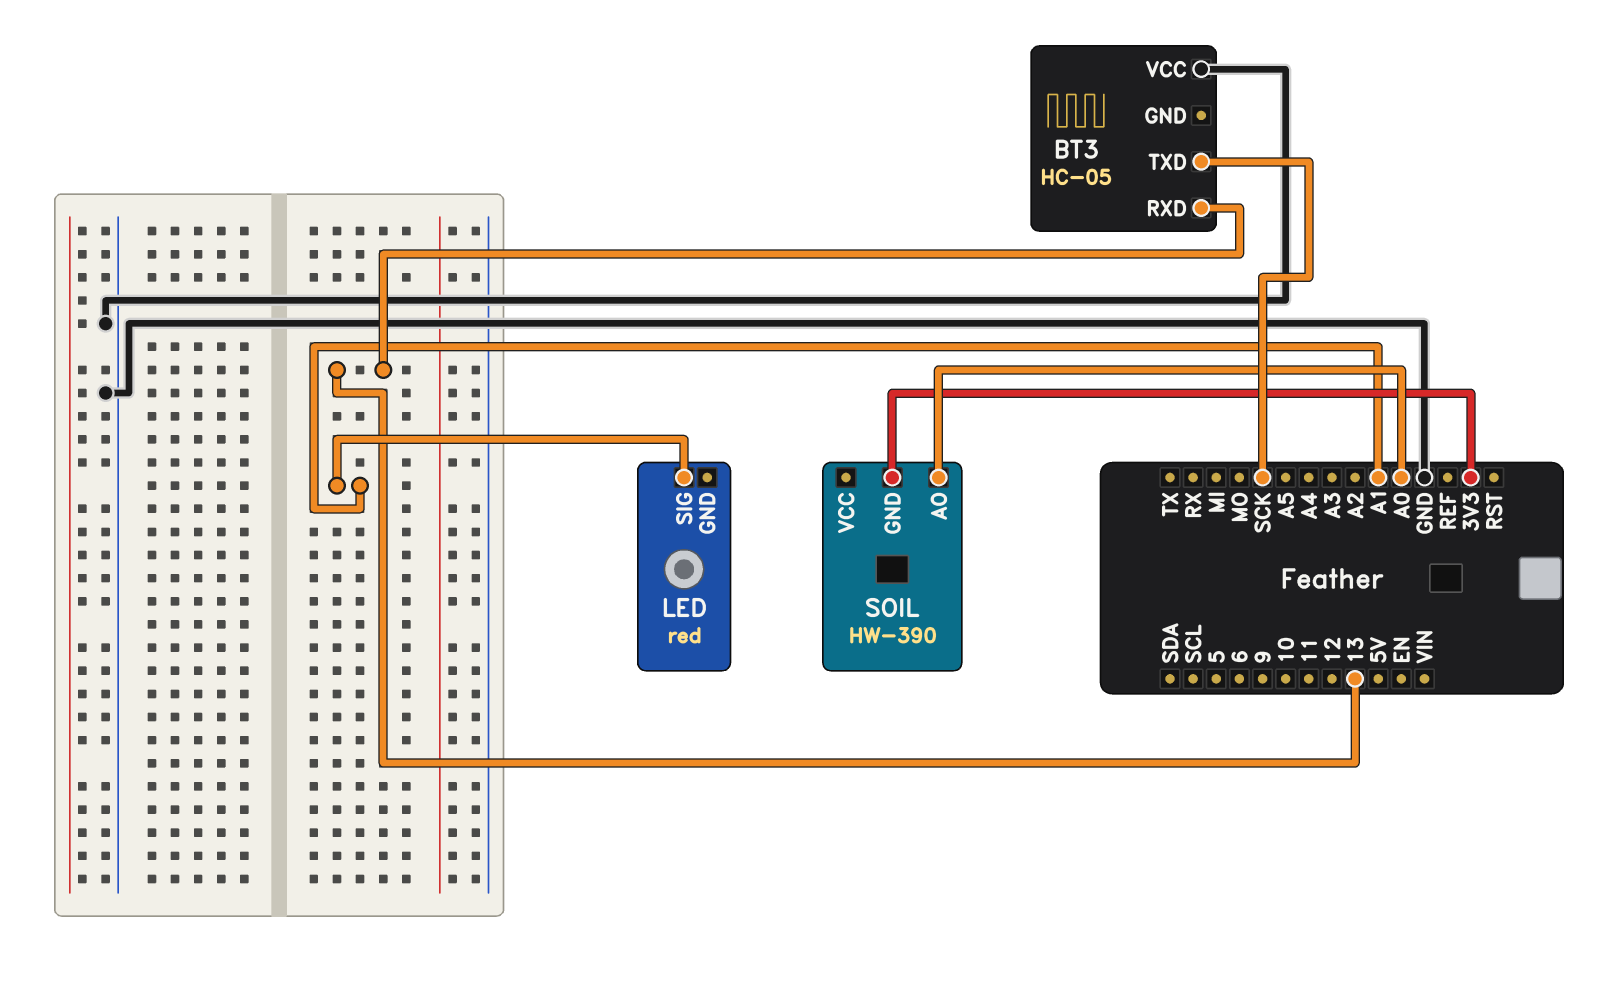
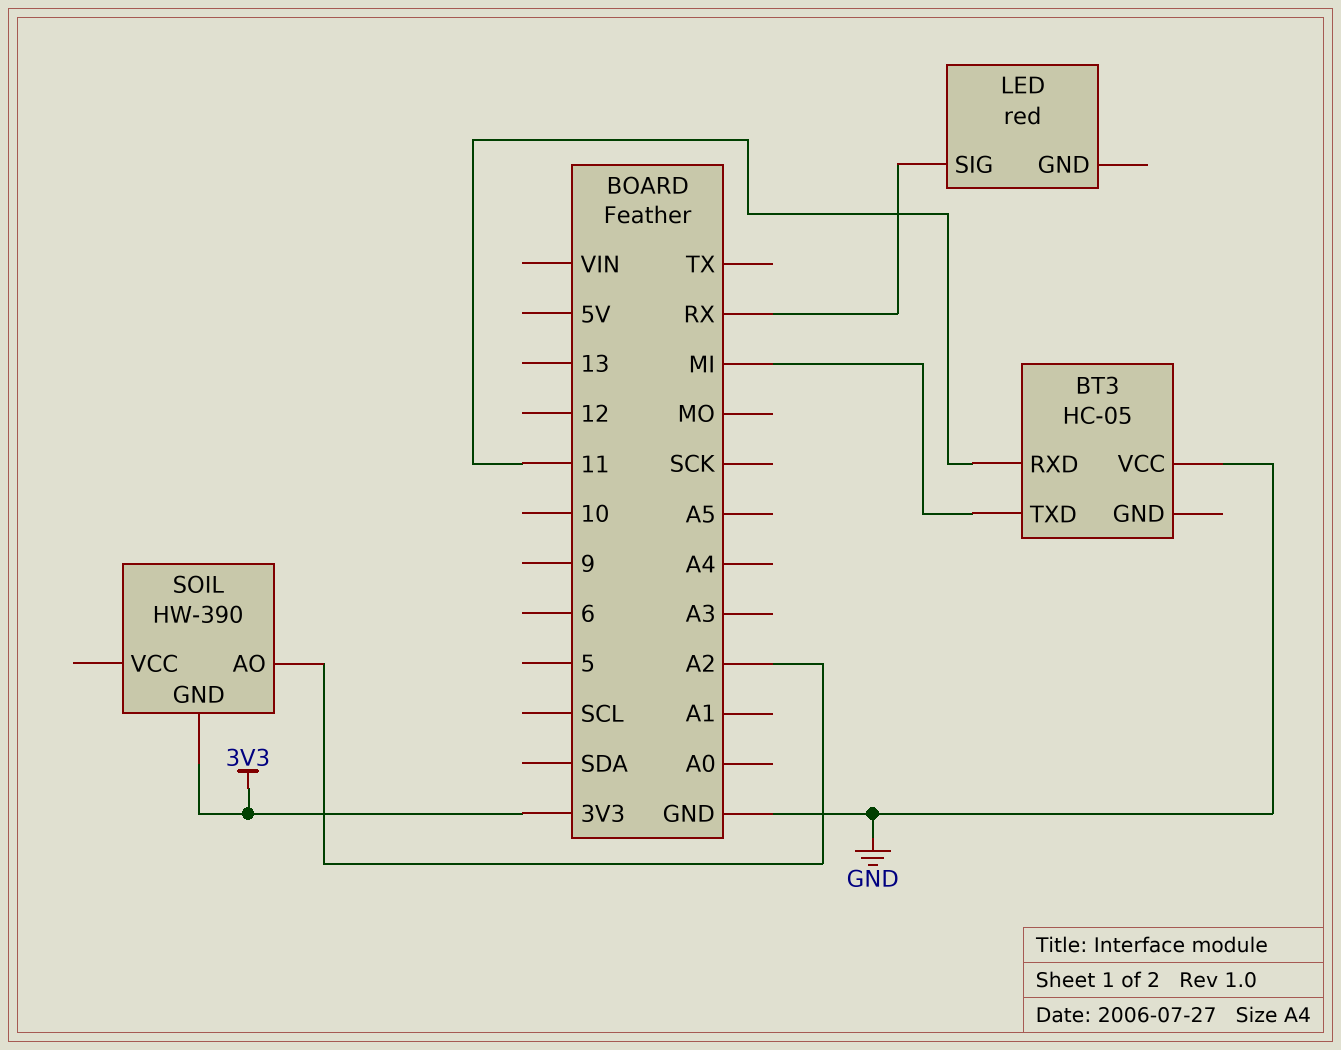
BT3 pin RXD: 13 -> 11
BT3 pin TXD: SCK -> MI
LED pin SIG: A1 -> RX
SOIL pin AO: A0 -> A2

